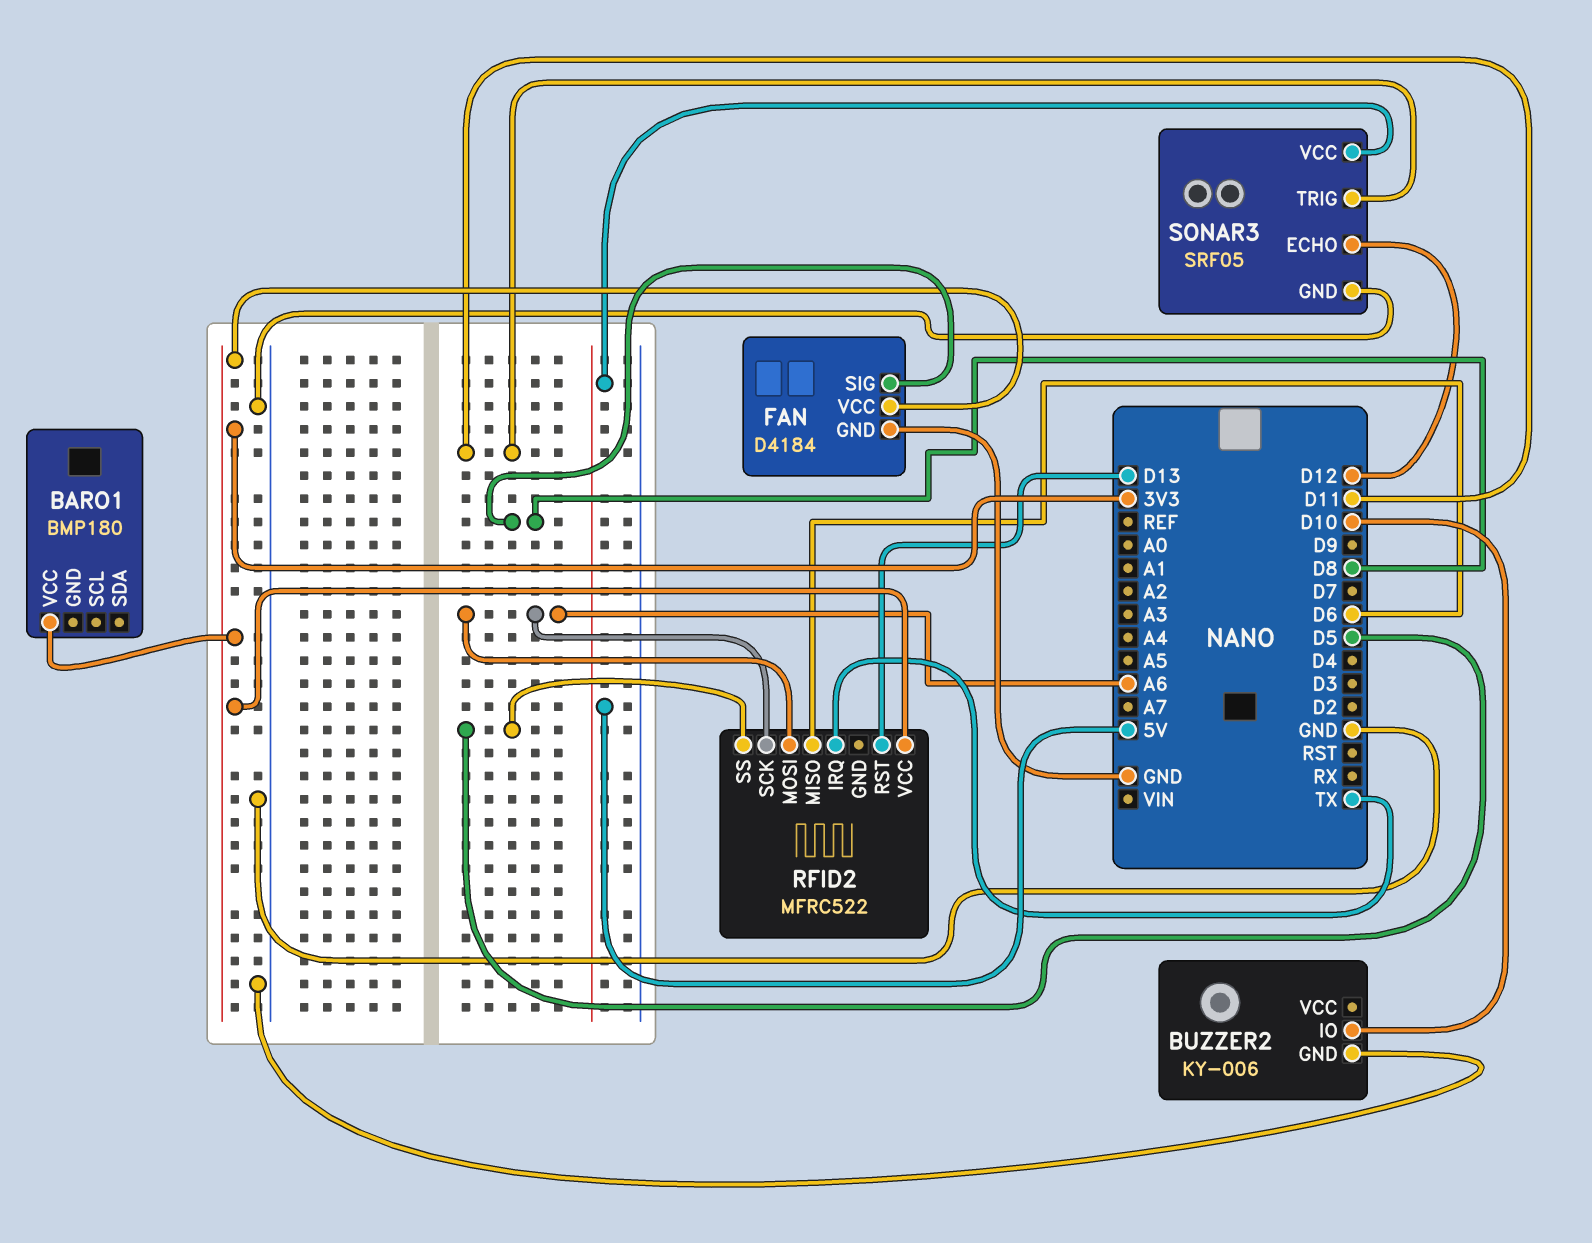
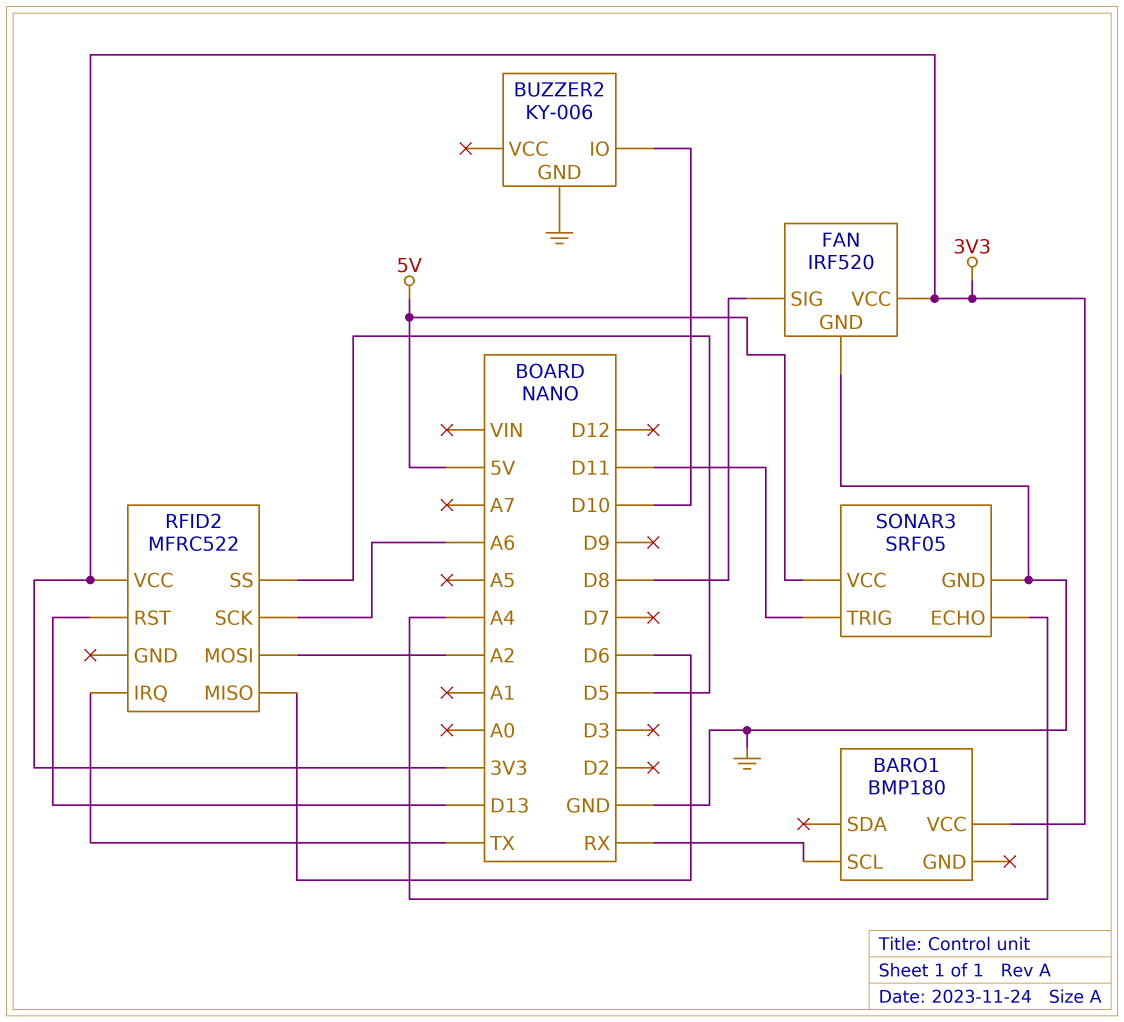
BARO1 pin SCL: none -> RX
FAN: D4184 -> IRF520
RFID2 pin MOSI: A6 -> A2
SONAR3 pin ECHO: D12 -> A4

